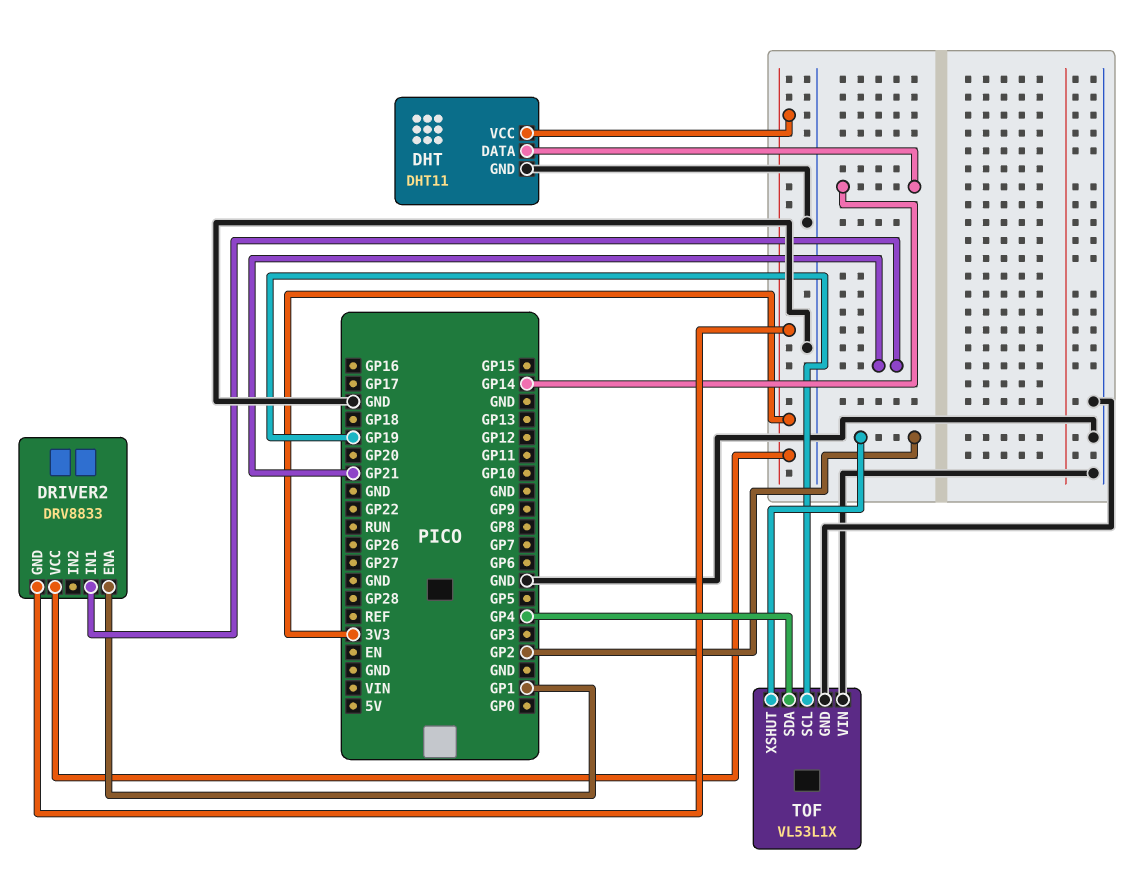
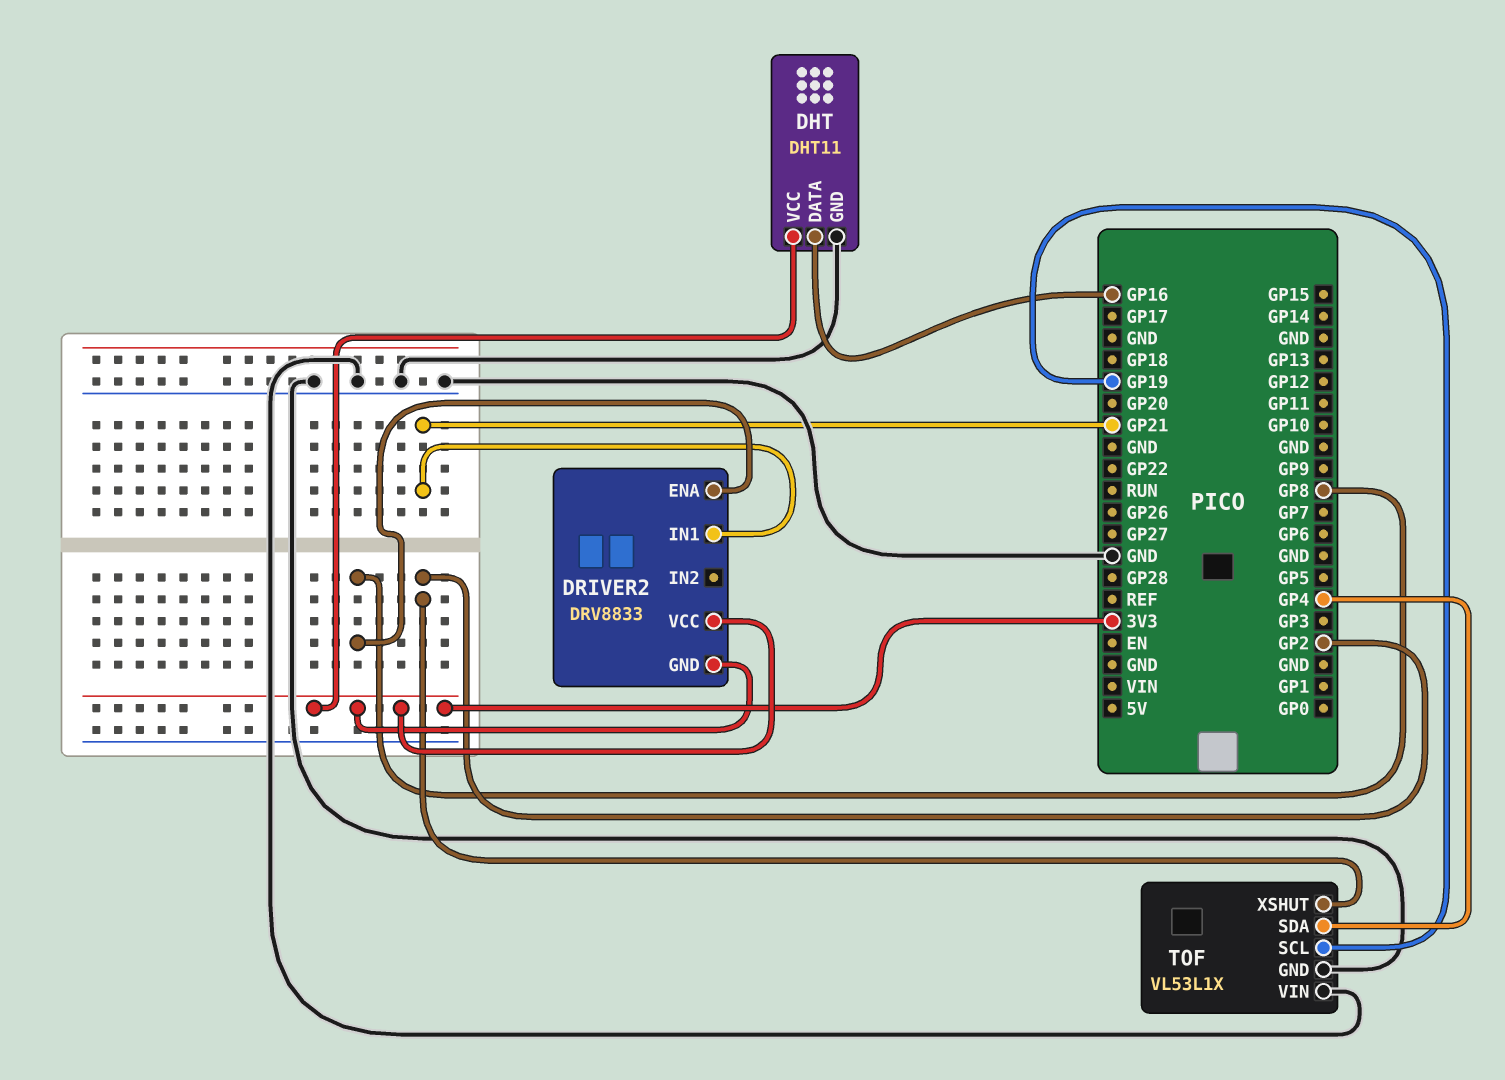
DHT pin DATA: GP14 -> GP16
DRIVER2 pin ENA: GP1 -> GP8

